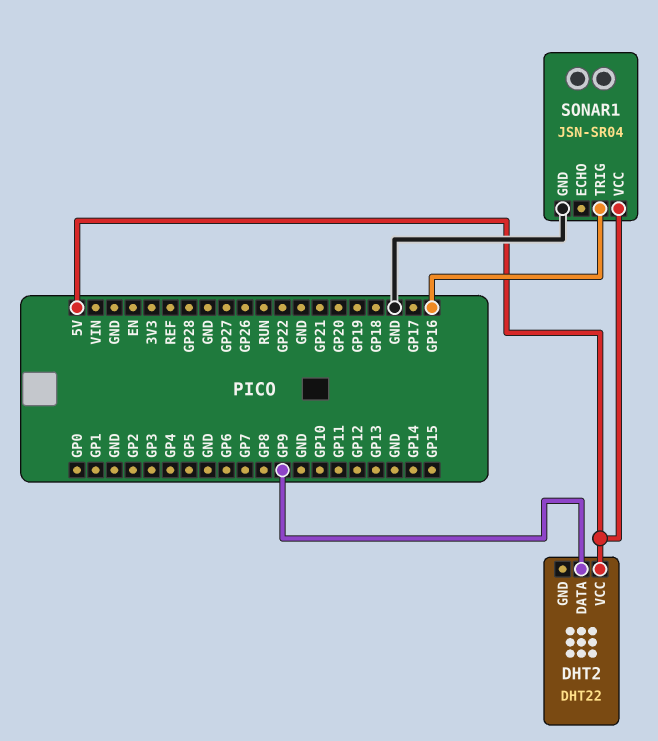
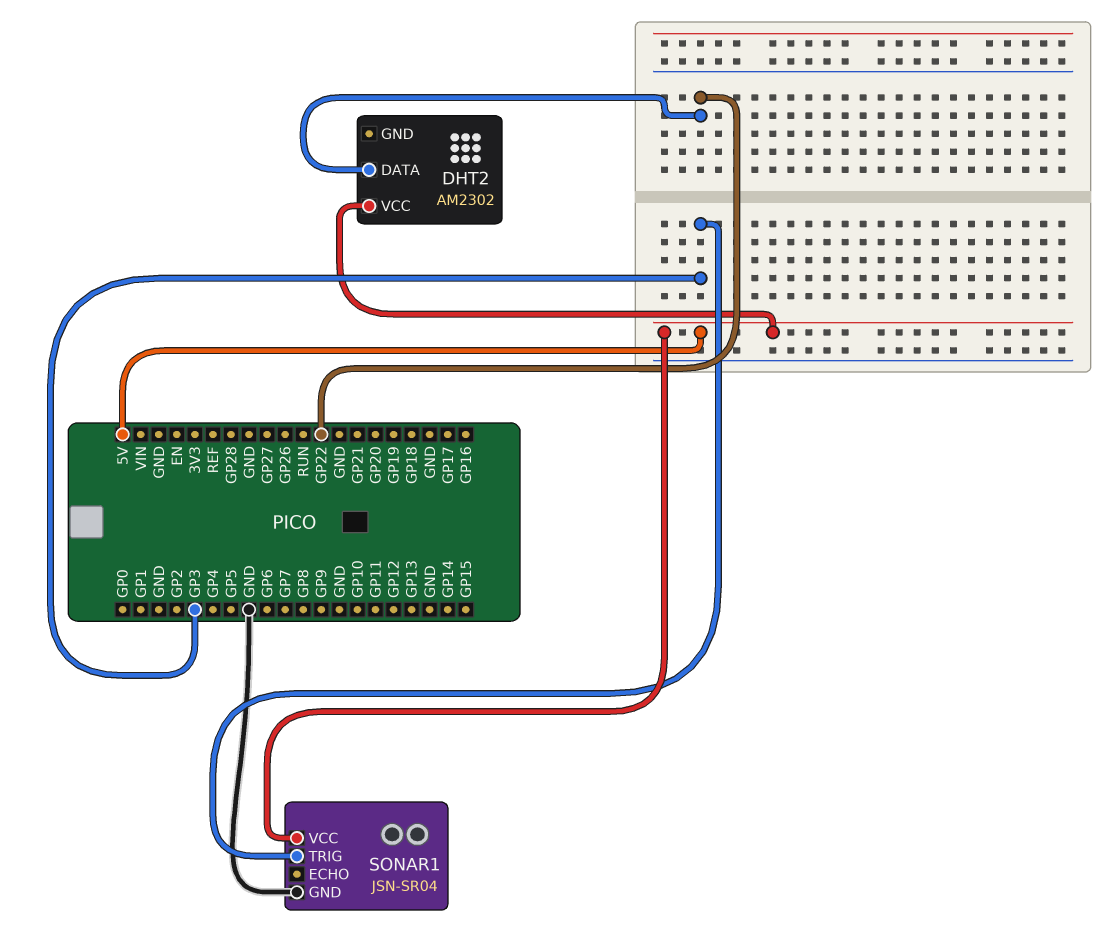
DHT2: DHT22 -> AM2302
DHT2 pin DATA: GP9 -> GP22
SONAR1 pin TRIG: GP16 -> GP3

